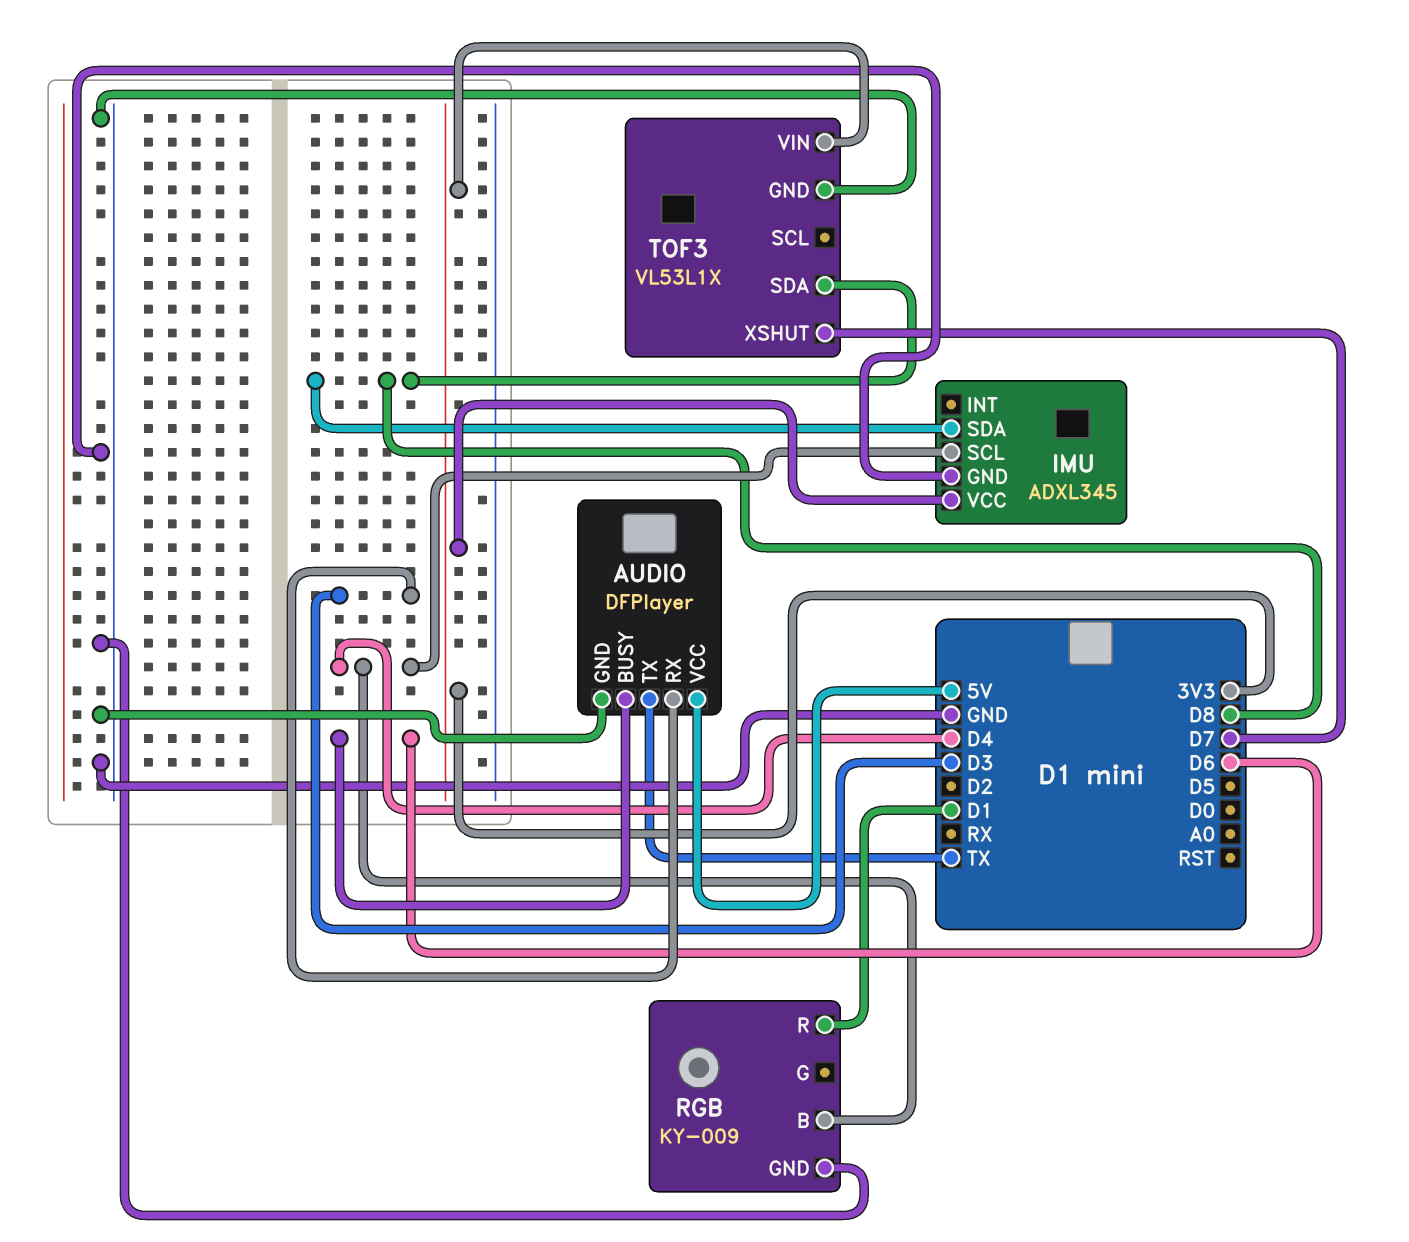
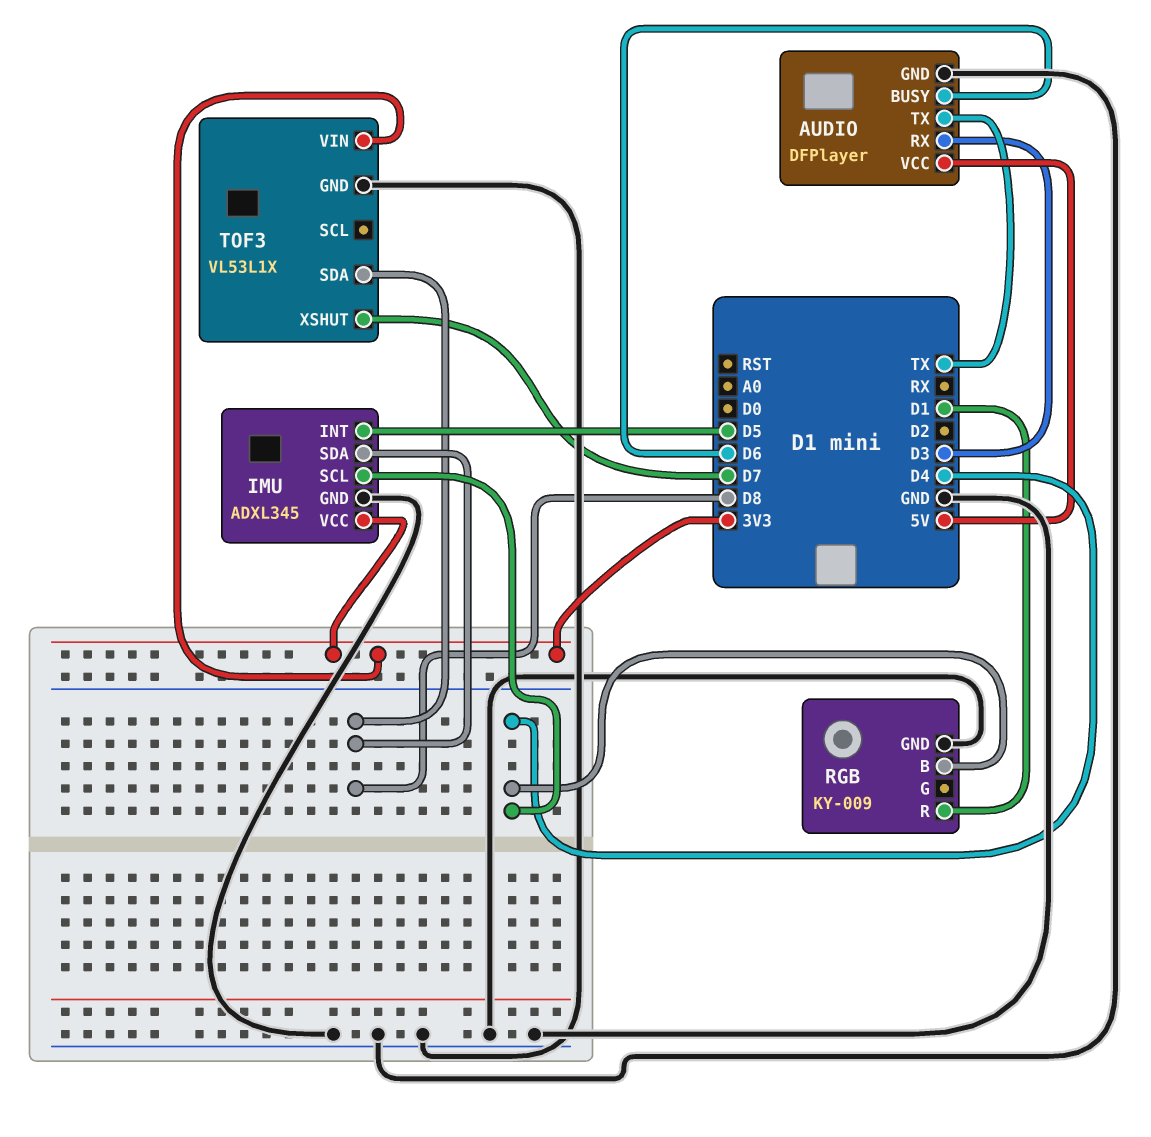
IMU pin INT: none -> D5

